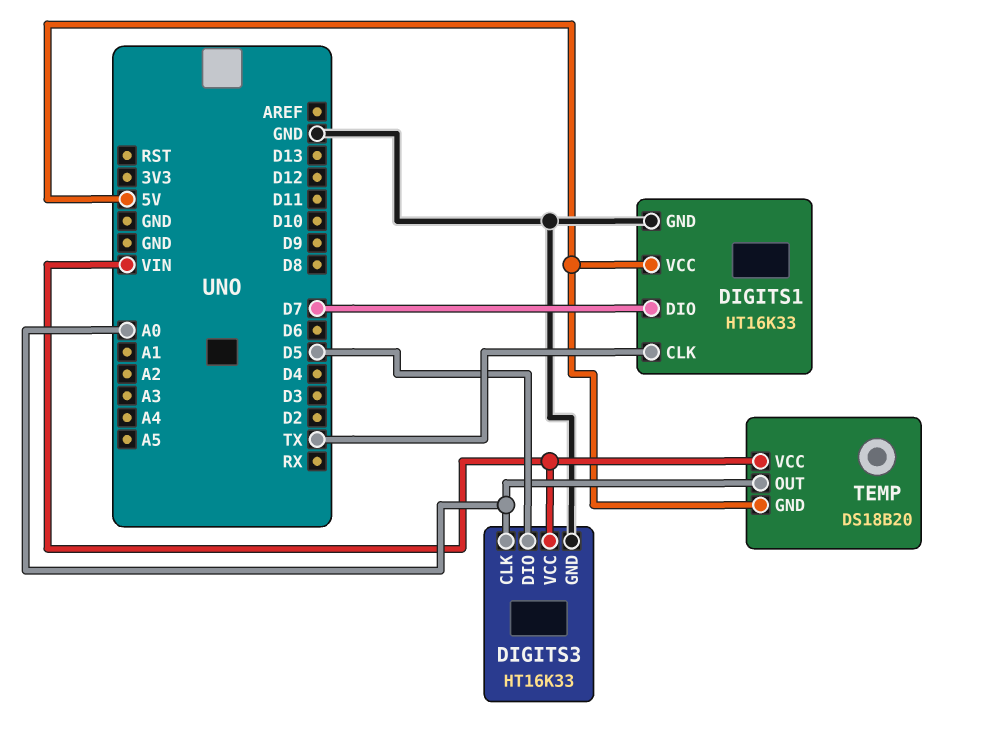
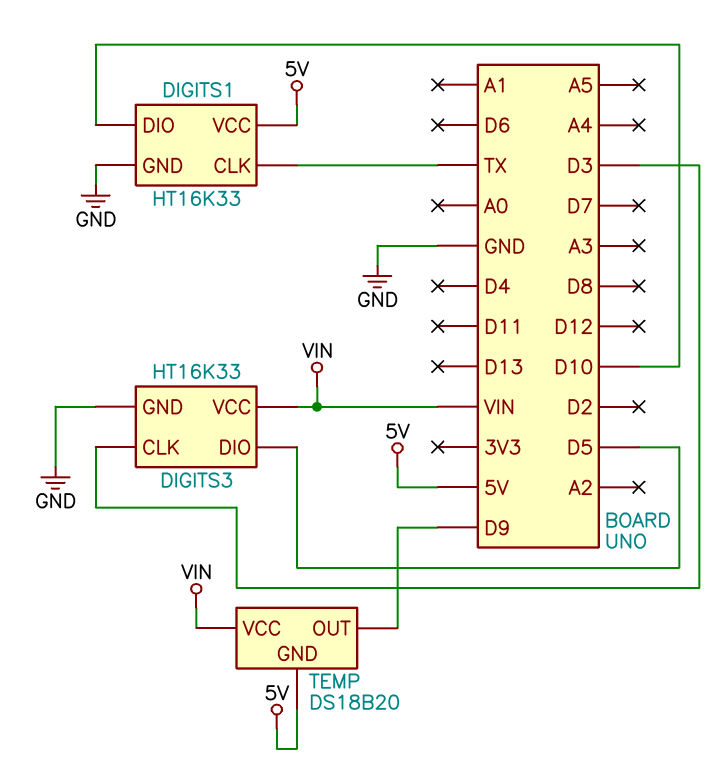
DIGITS1 pin DIO: D7 -> D10
DIGITS3 pin CLK: A0 -> D3
TEMP pin OUT: A0 -> D9

